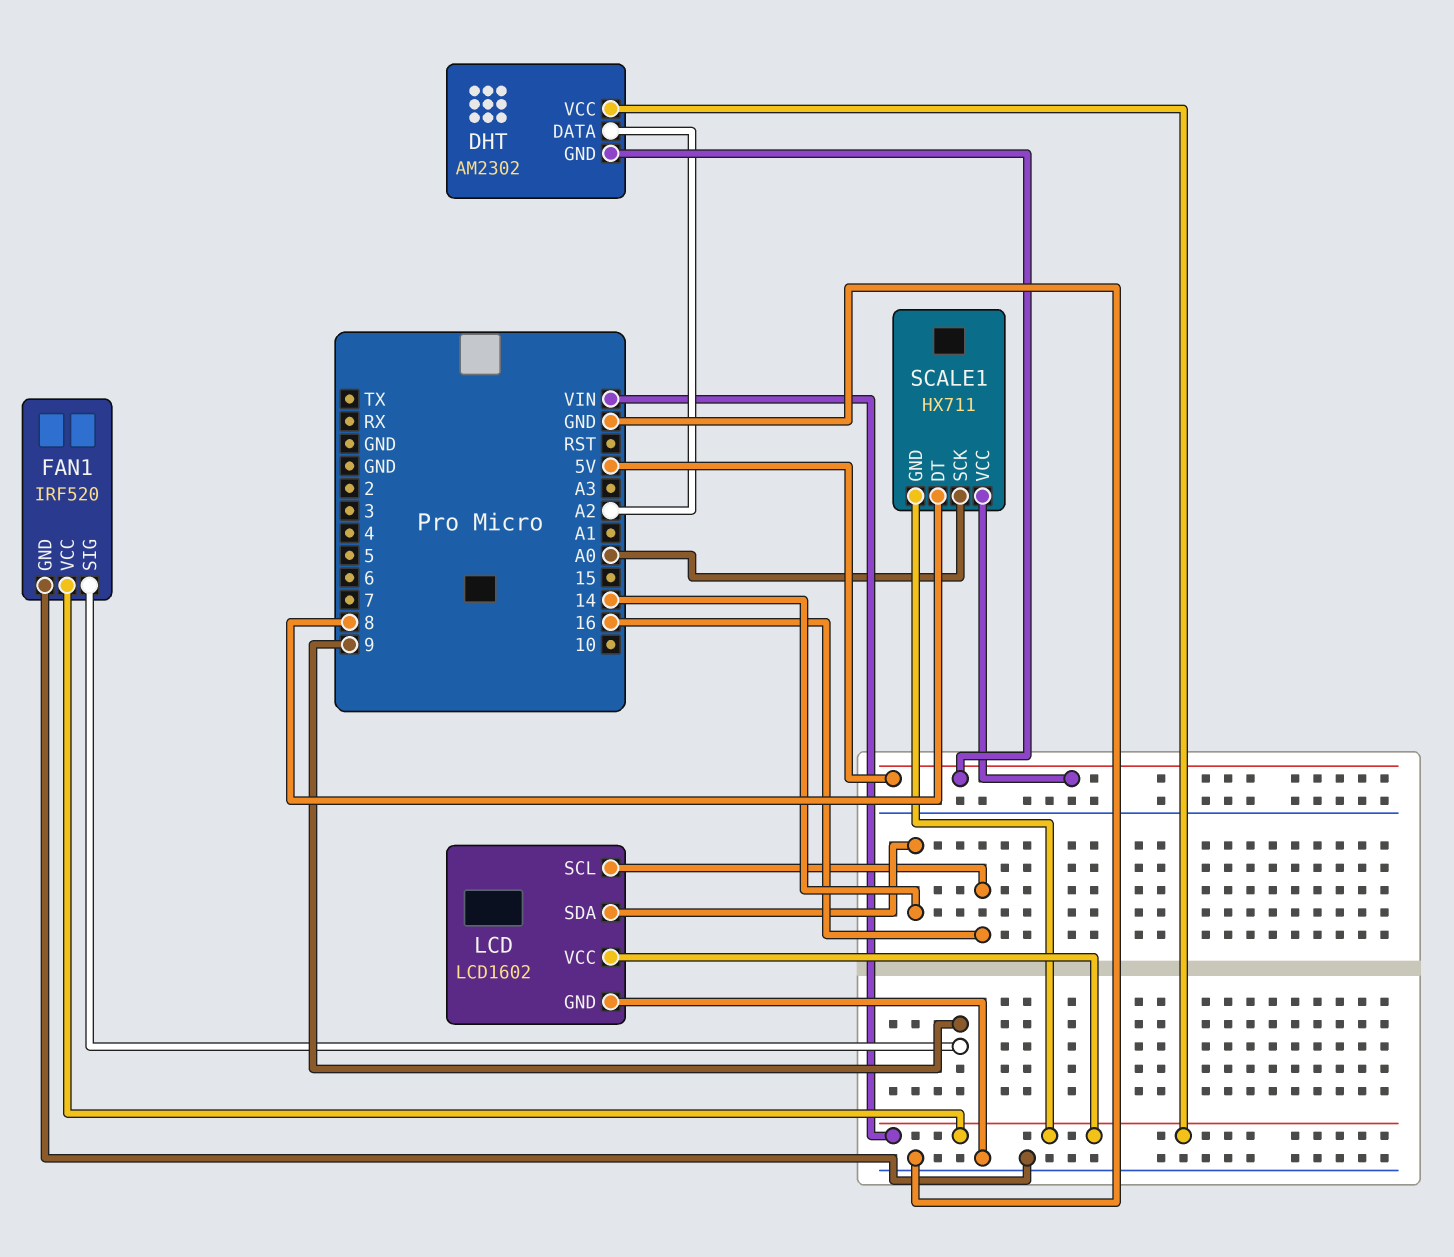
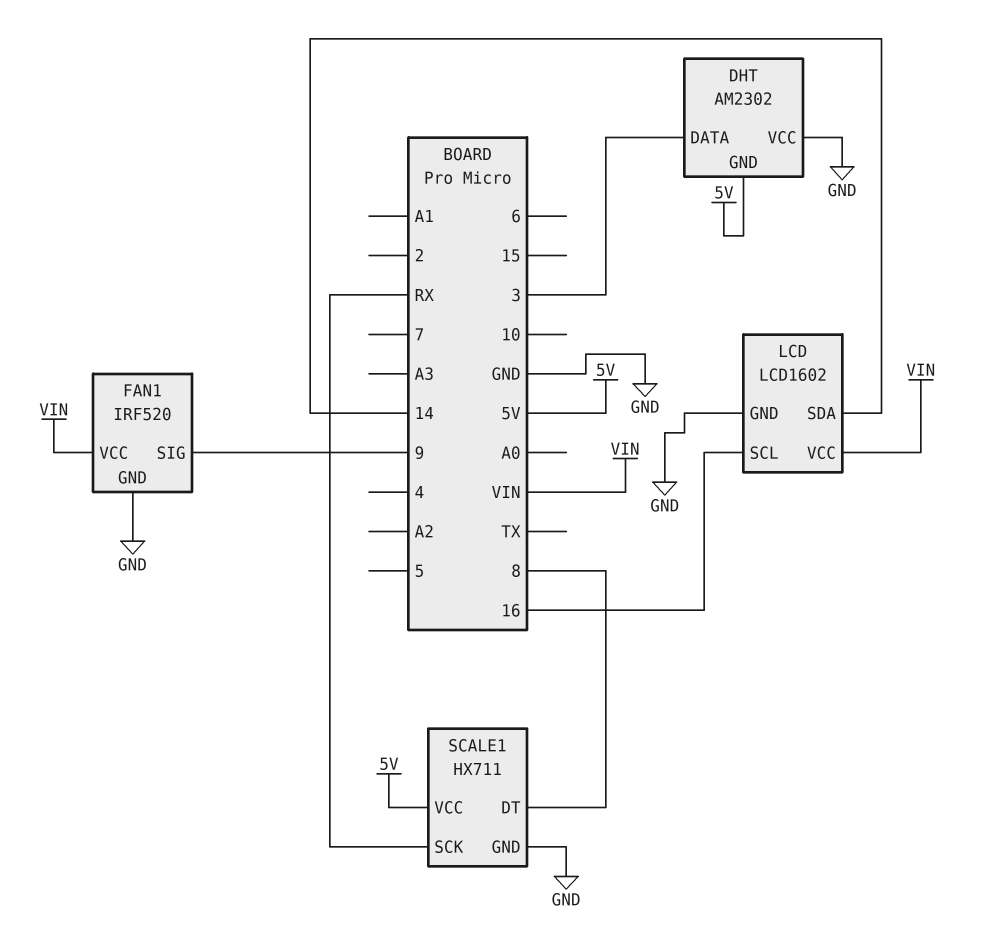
DHT pin DATA: A2 -> 3
DHT pin VCC: VIN -> GND
SCALE1 pin GND: VIN -> GND
SCALE1 pin SCK: A0 -> RX

